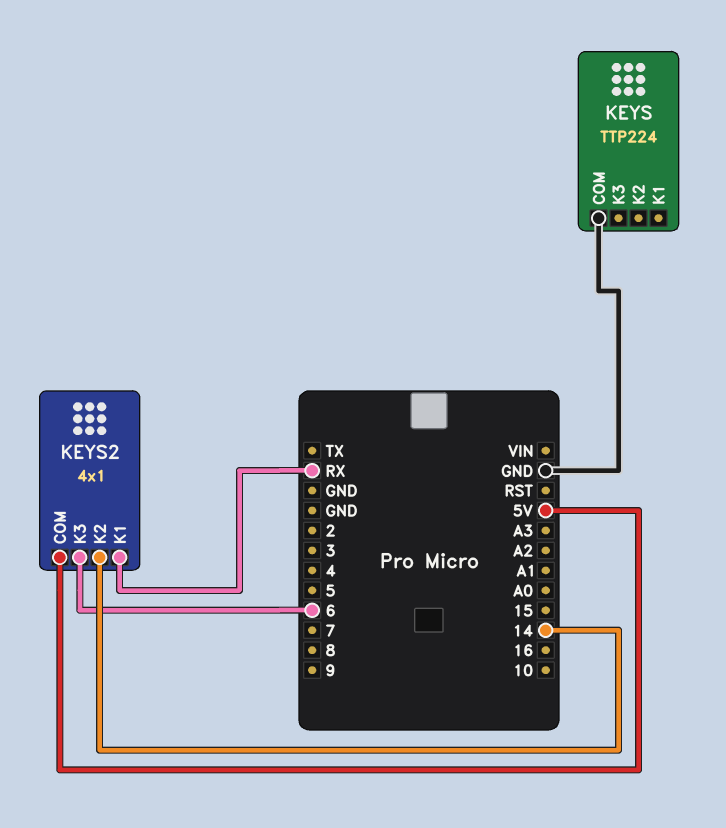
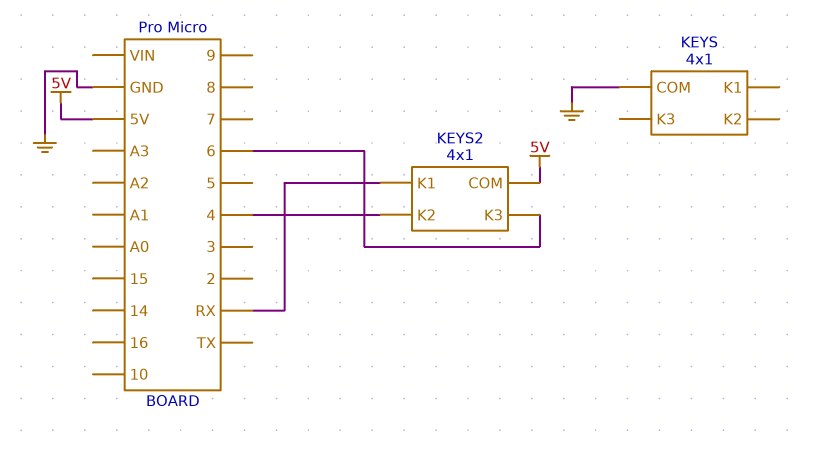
KEYS: TTP224 -> 4x1
KEYS2 pin K2: 14 -> 4

